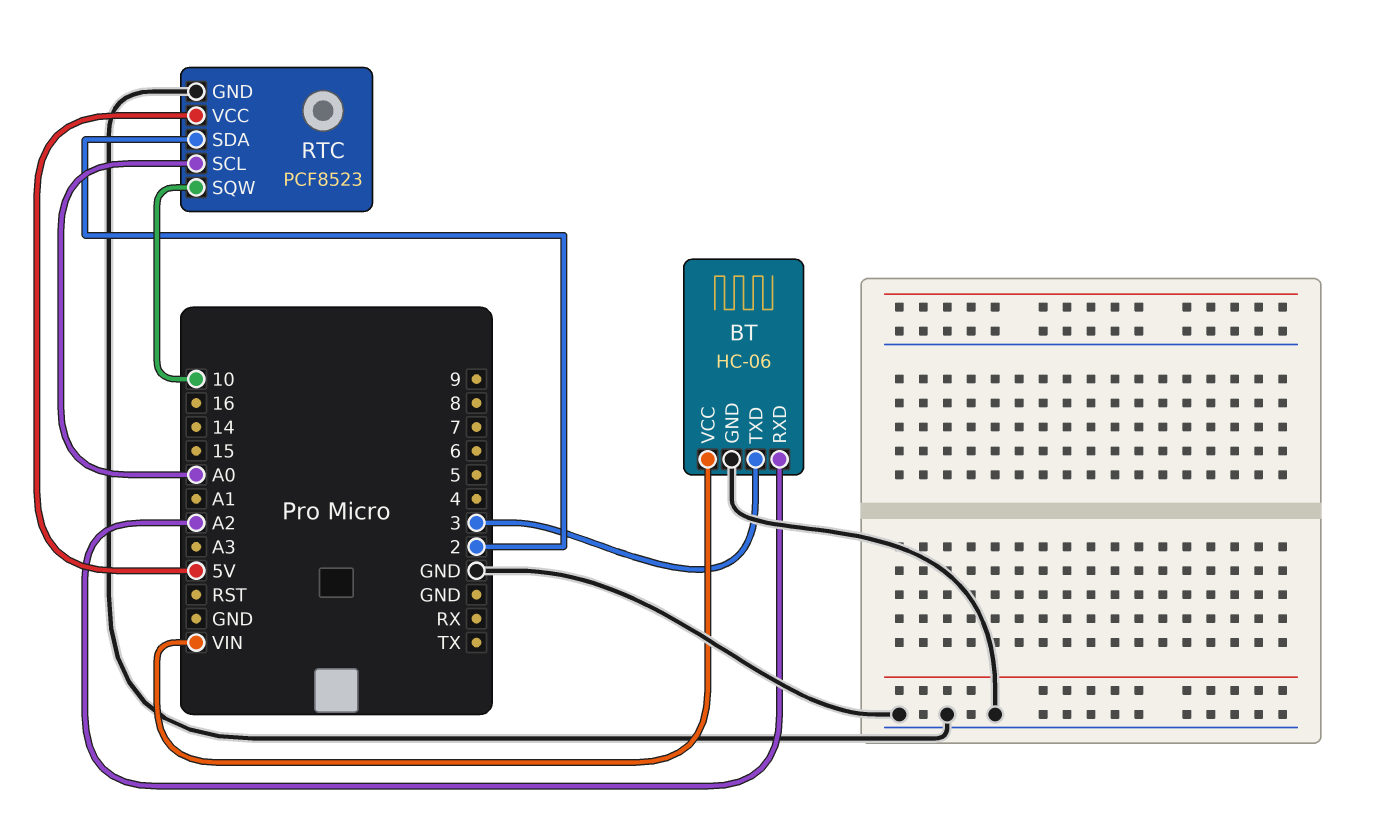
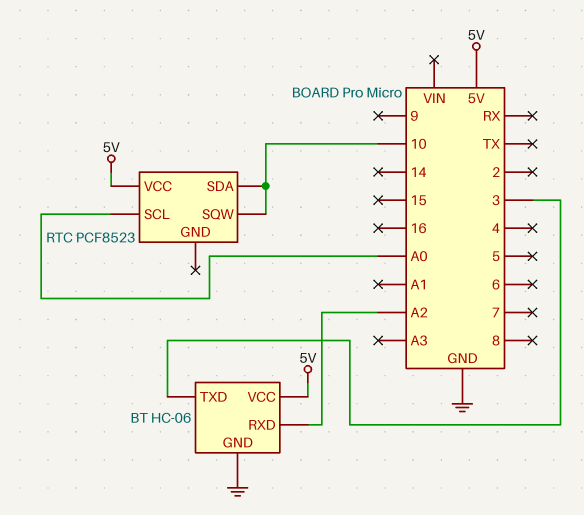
BT pin VCC: VIN -> 5V
RTC pin GND: GND -> none
RTC pin SDA: 2 -> 10

